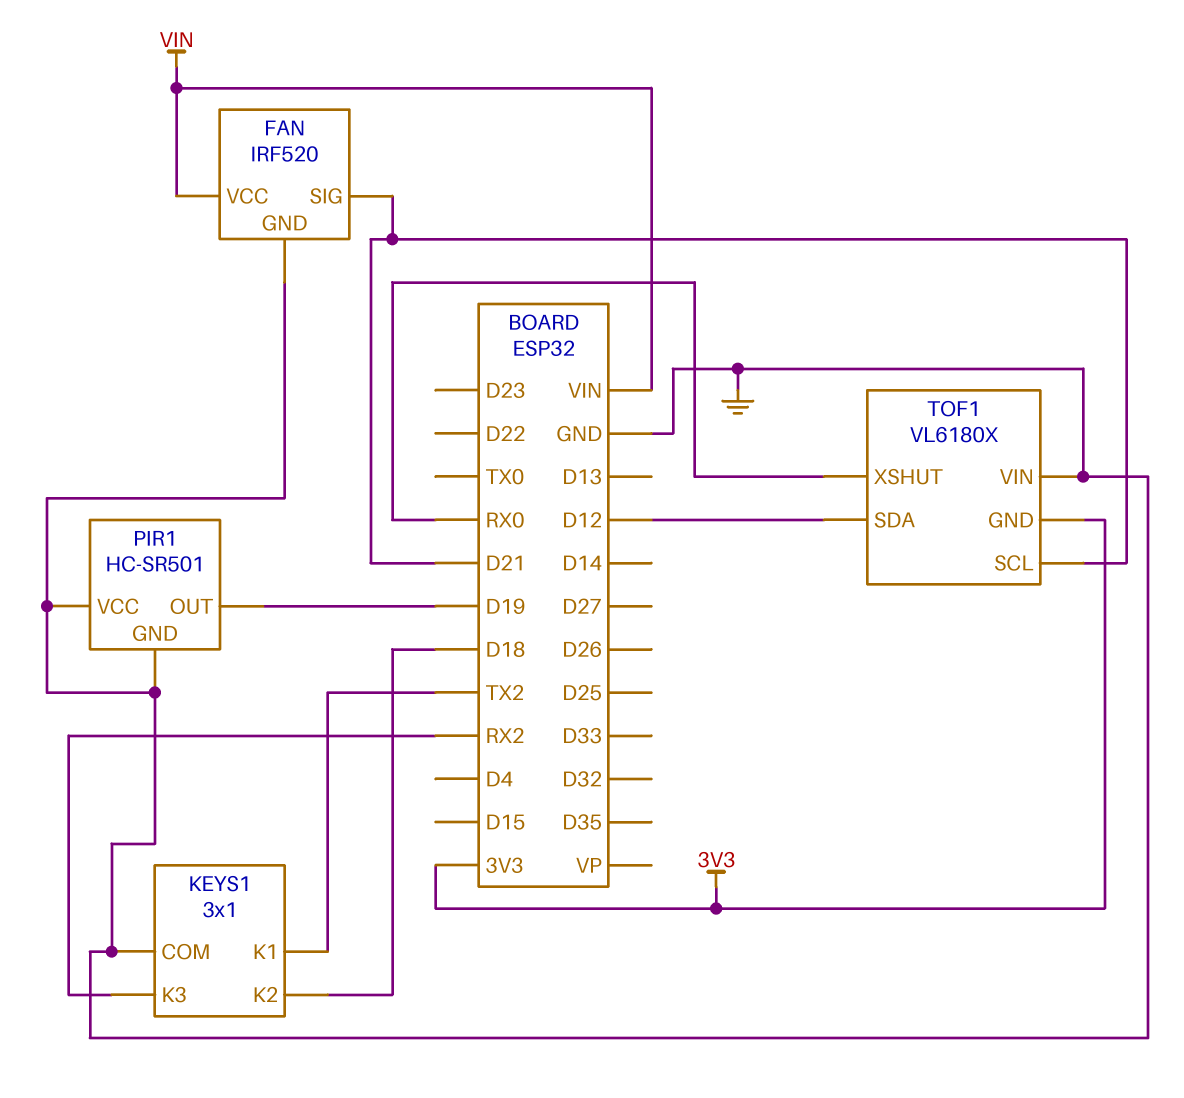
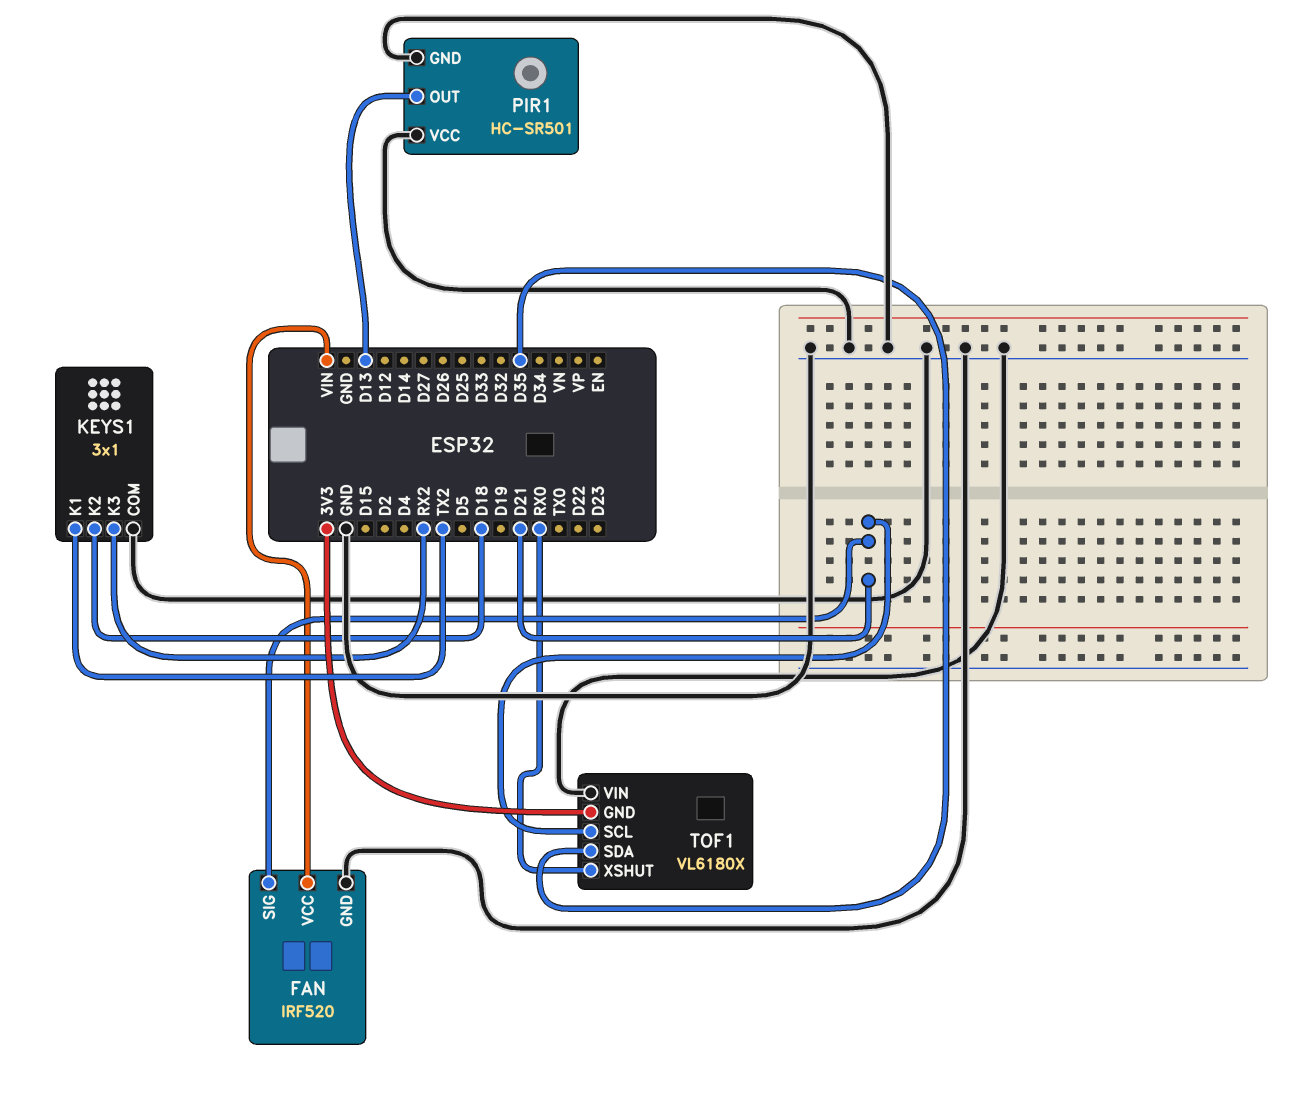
PIR1 pin OUT: D19 -> D13
TOF1 pin SDA: D12 -> D35

